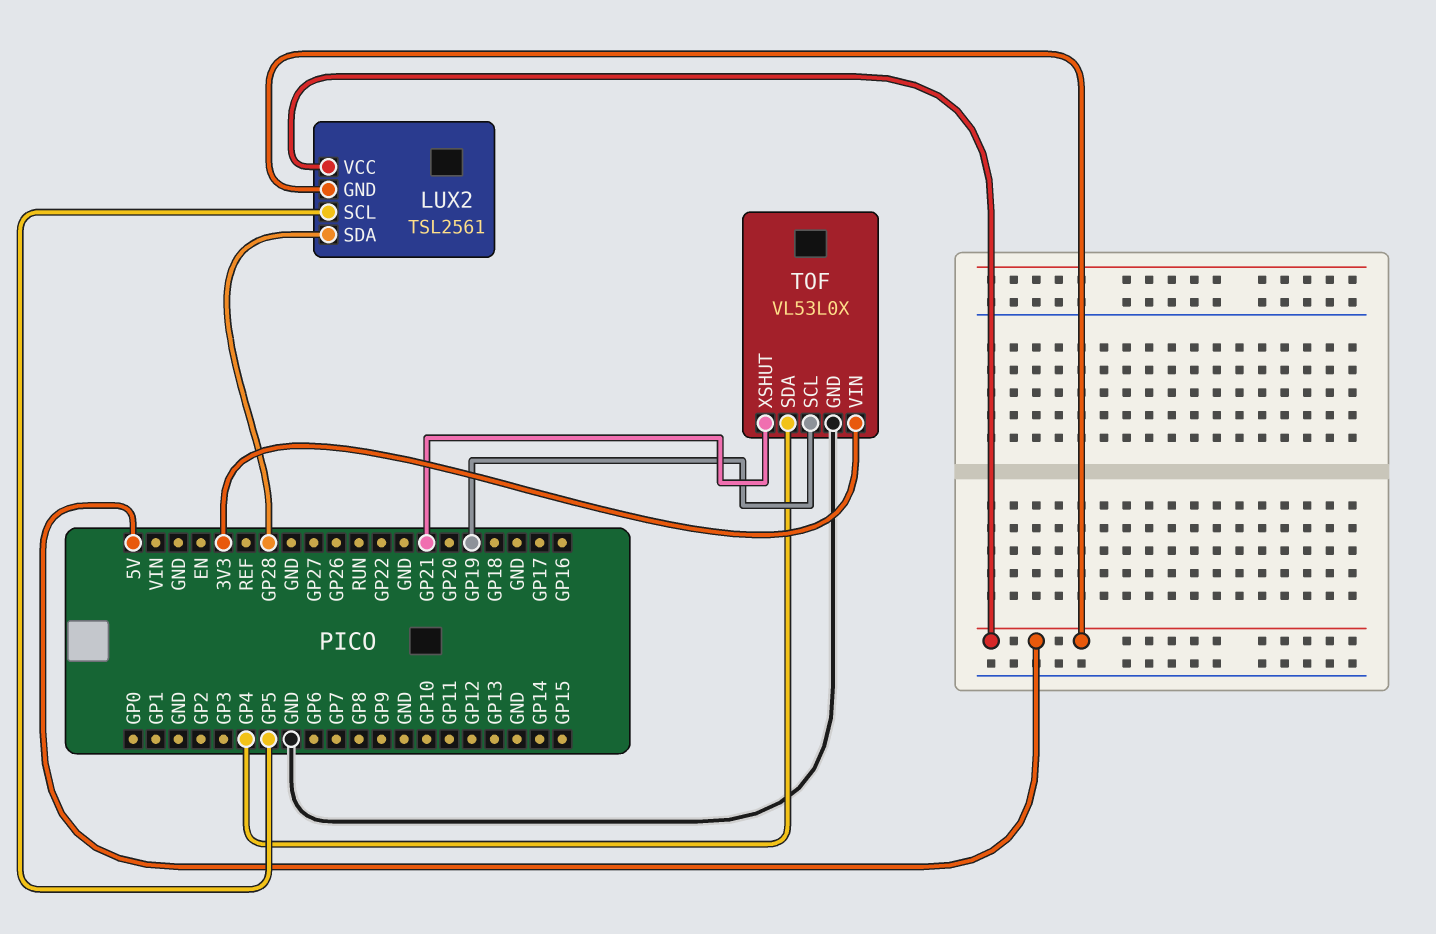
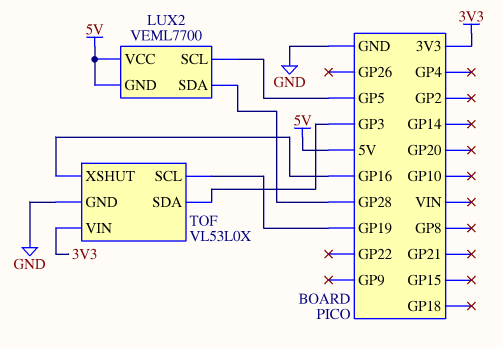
LUX2: TSL2561 -> VEML7700
TOF pin SDA: GP4 -> GP3
TOF pin XSHUT: GP21 -> GP16

